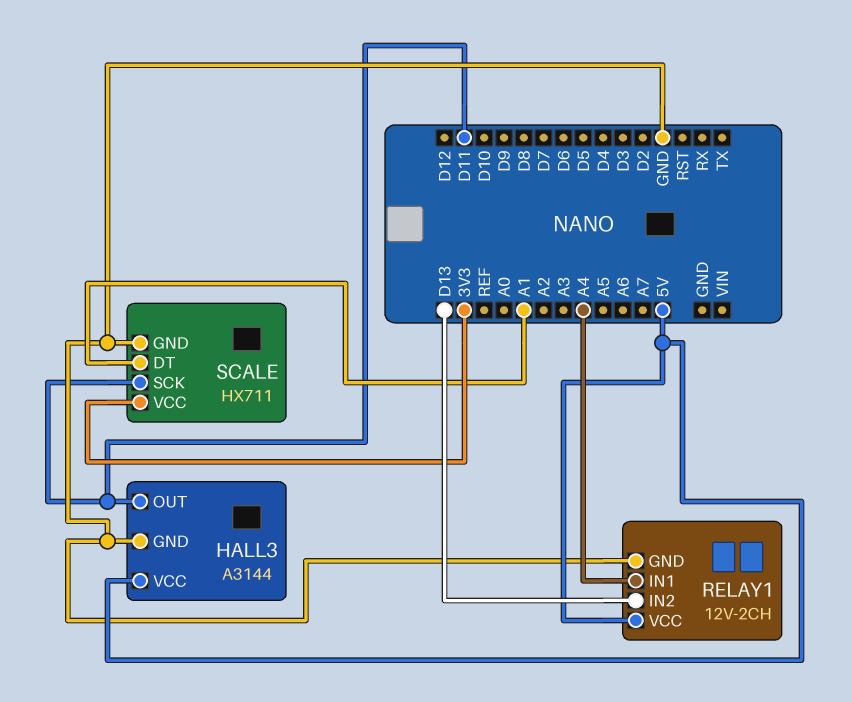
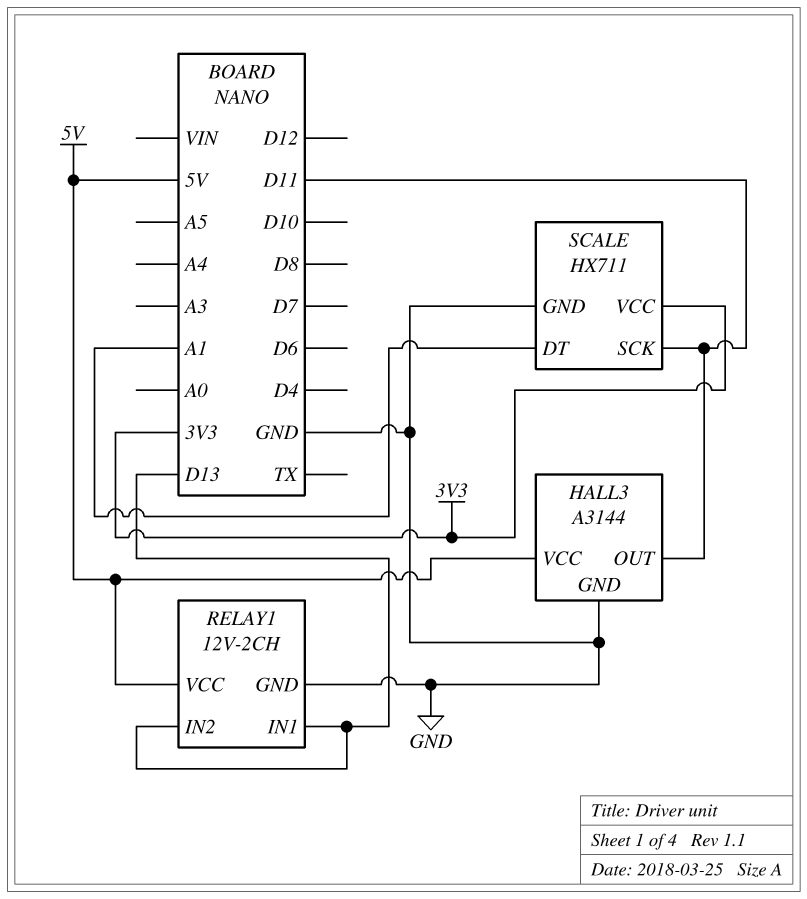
RELAY1 pin IN1: A4 -> D13

